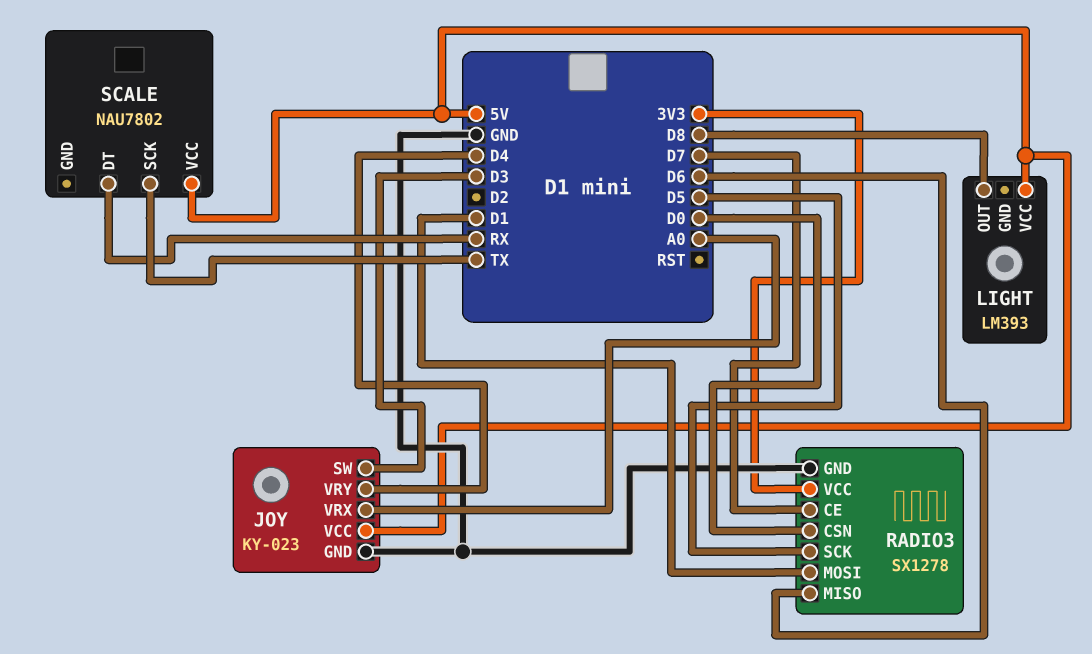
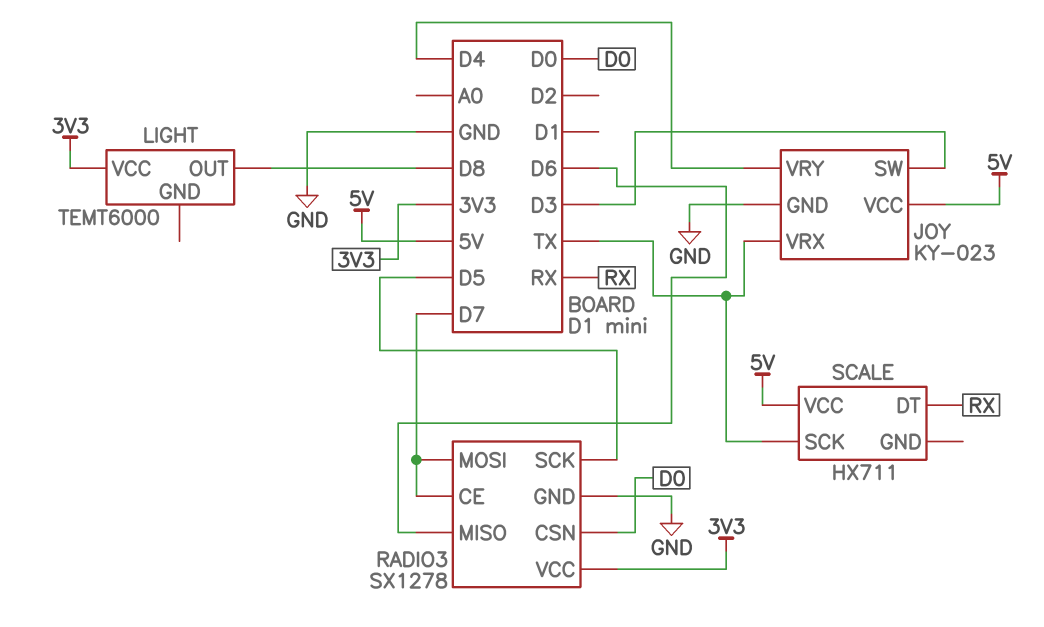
JOY pin VRX: A0 -> TX
LIGHT: LM393 -> TEMT6000
LIGHT pin VCC: 5V -> 3V3
RADIO3 pin MOSI: D1 -> D7
SCALE: NAU7802 -> HX711

